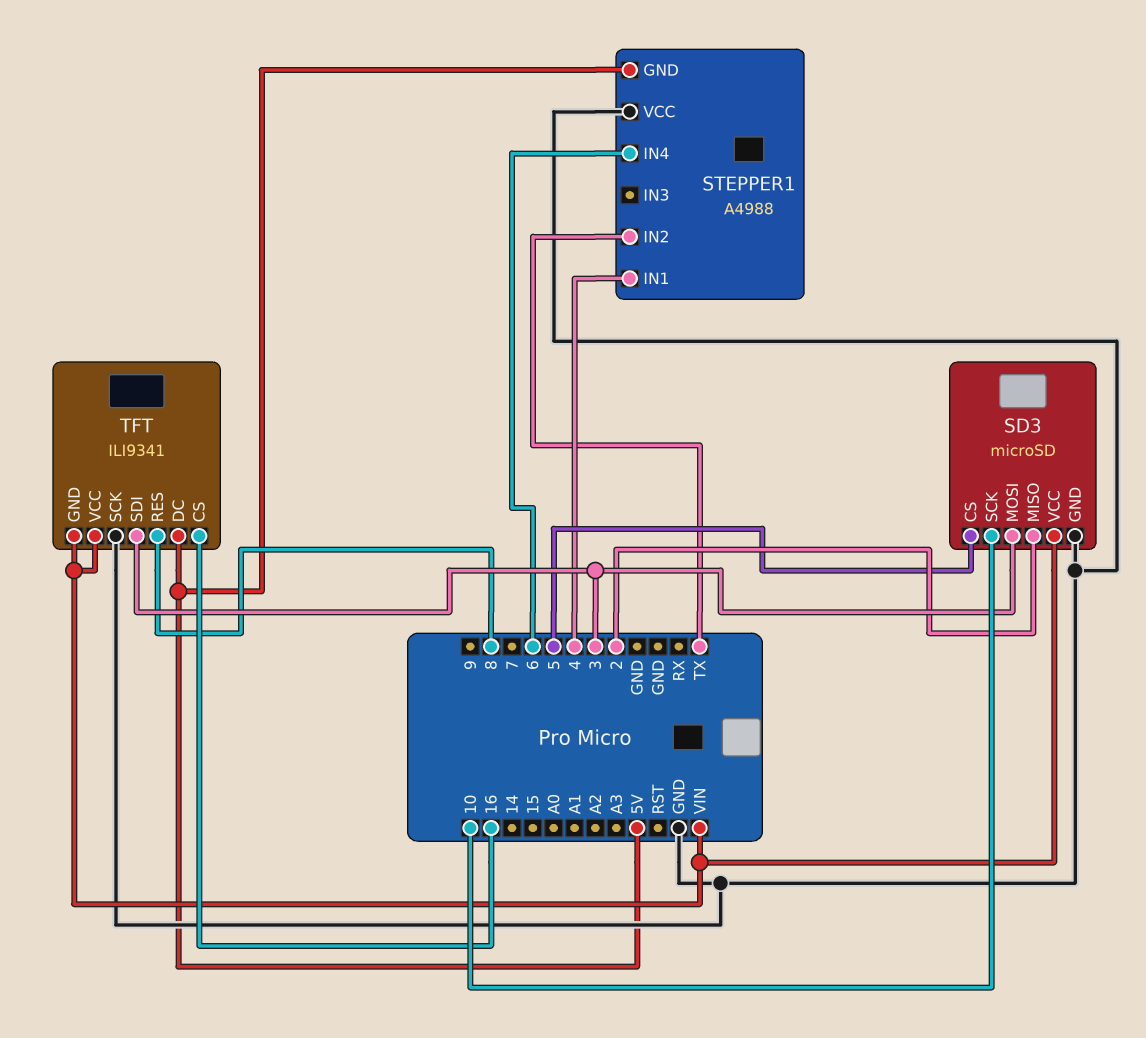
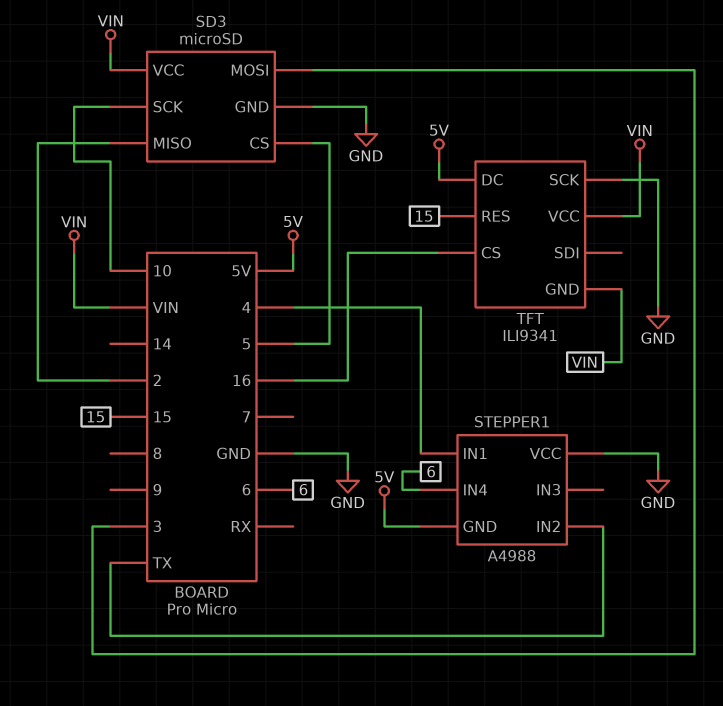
TFT pin RES: 8 -> 15
TFT pin SDI: 3 -> none

